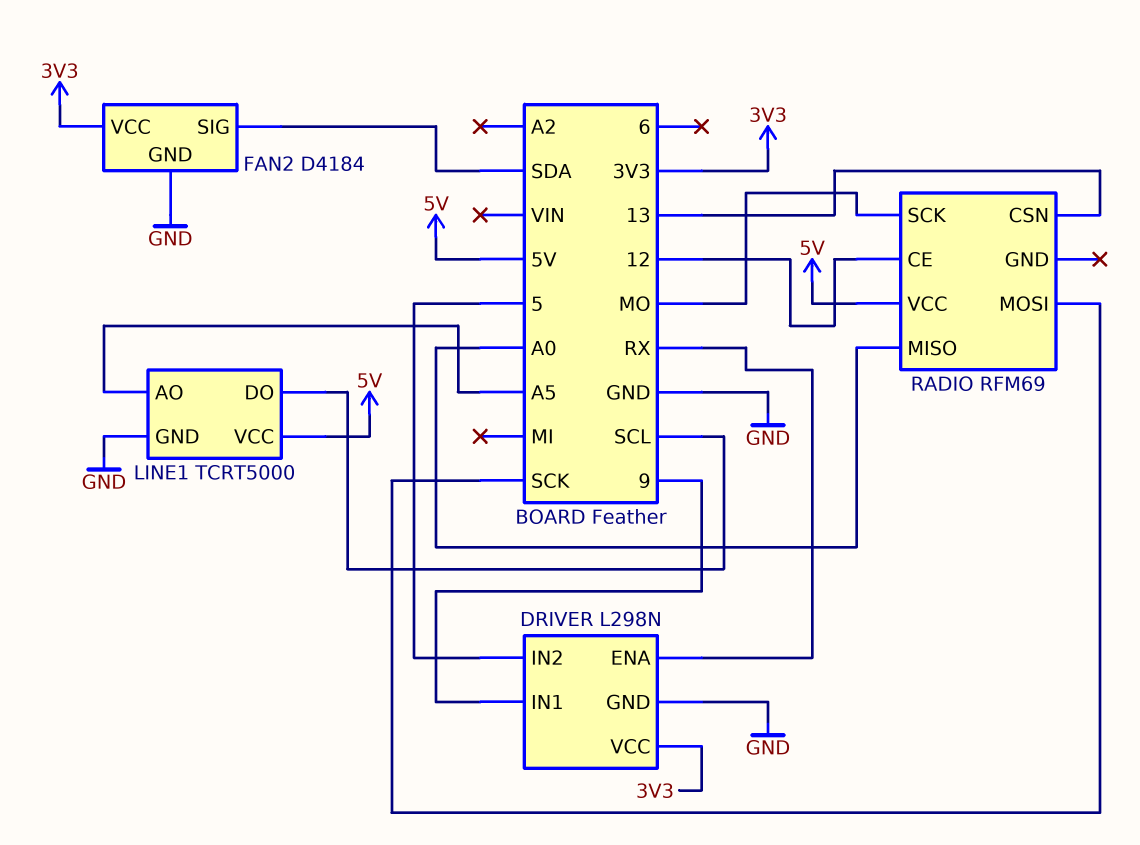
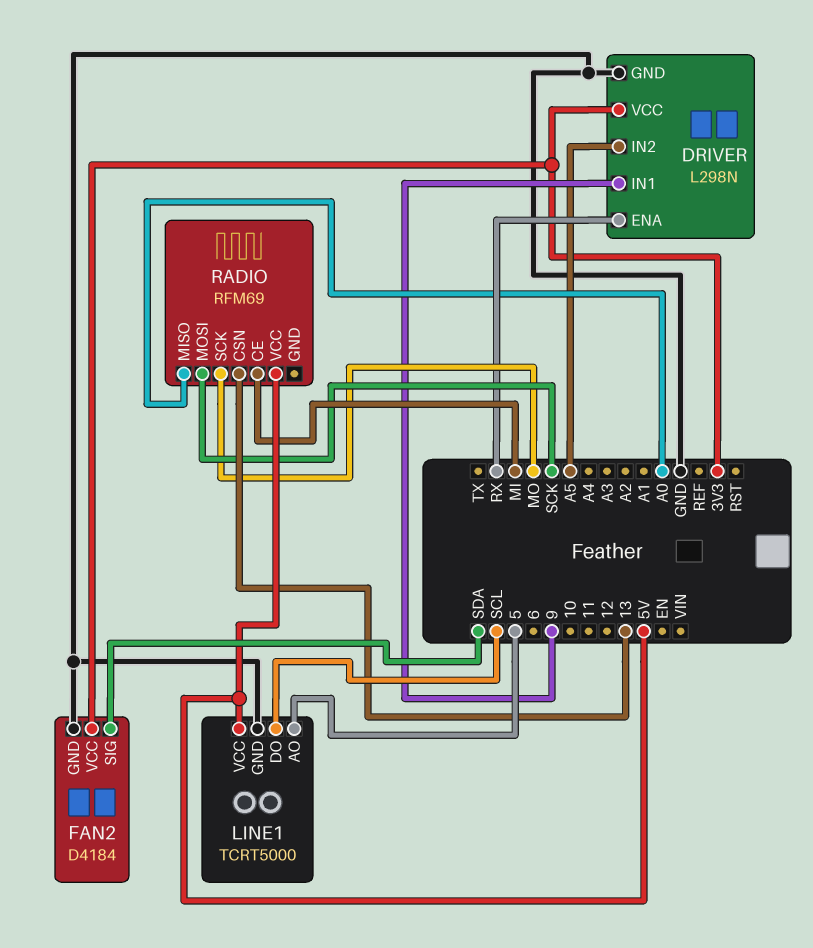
DRIVER pin IN2: 5 -> A5
LINE1 pin AO: A5 -> 5
RADIO pin CE: 12 -> MI

